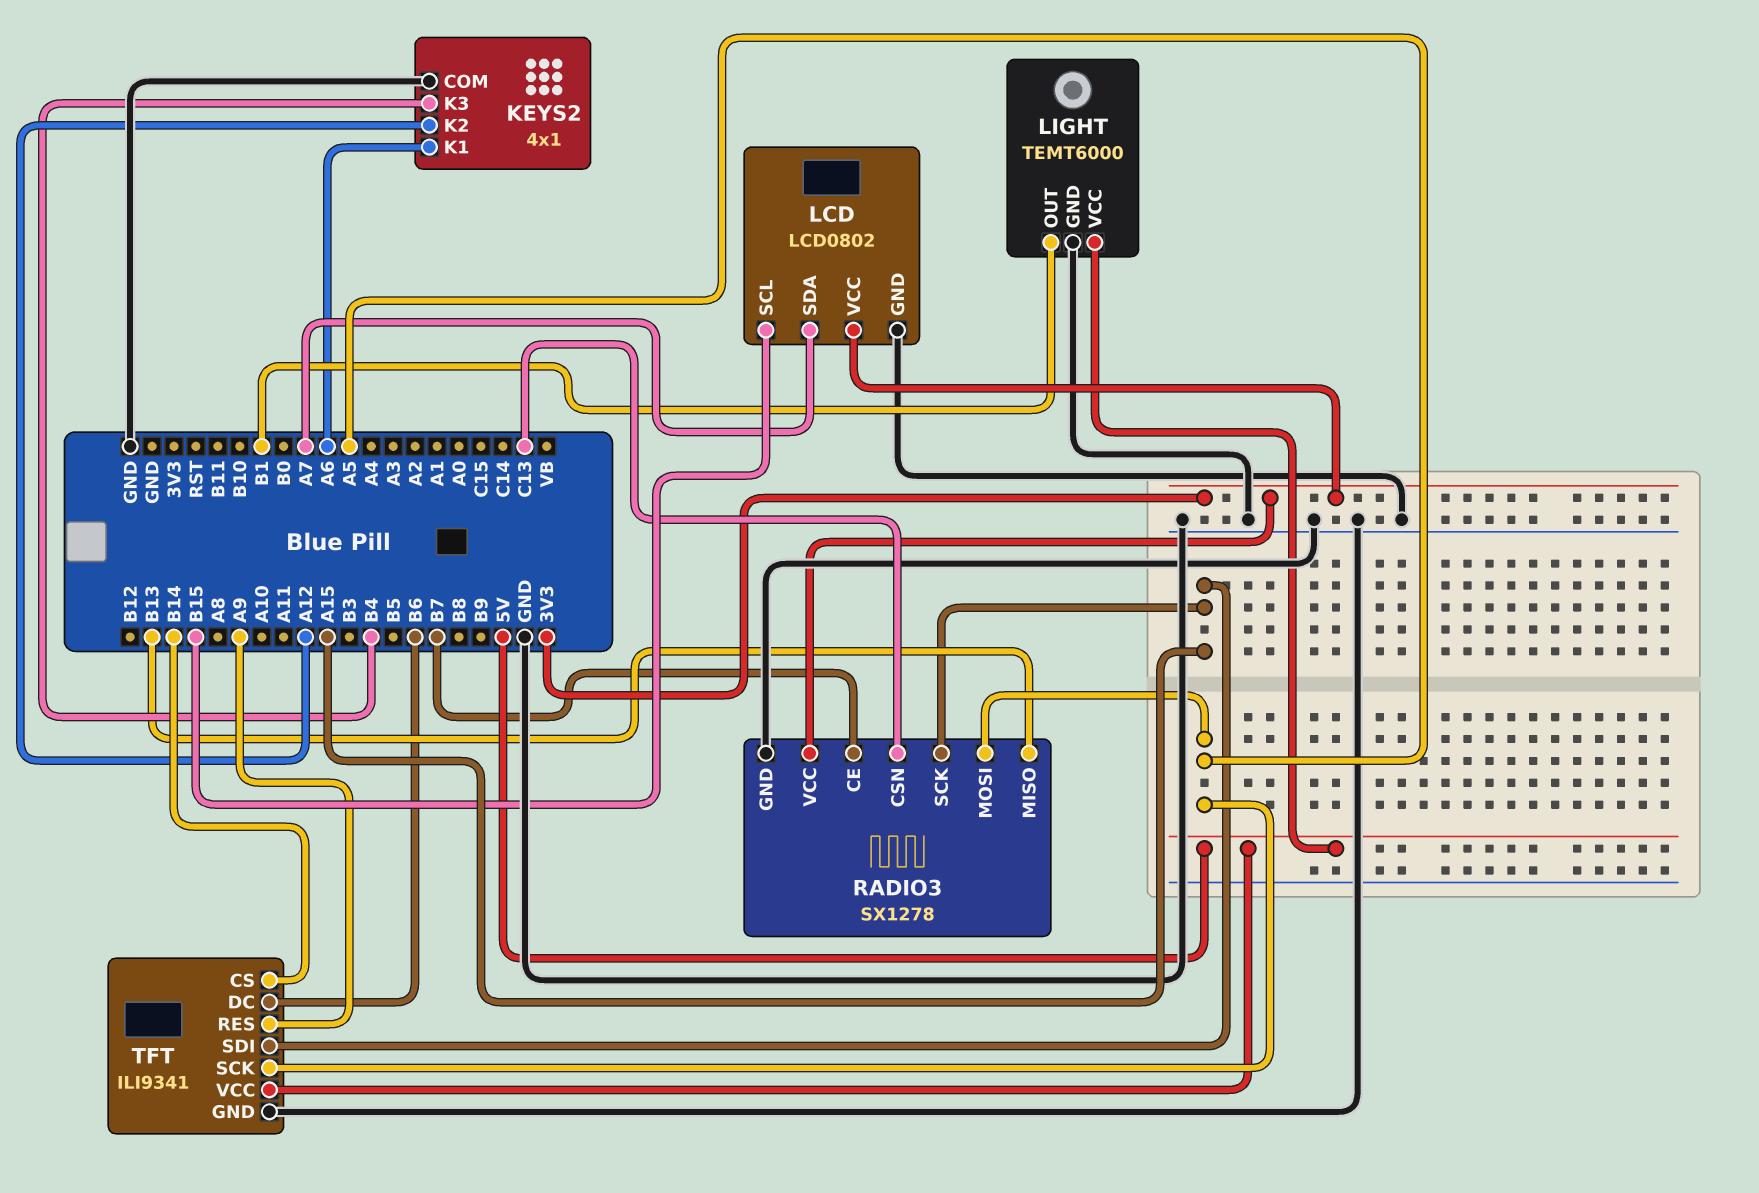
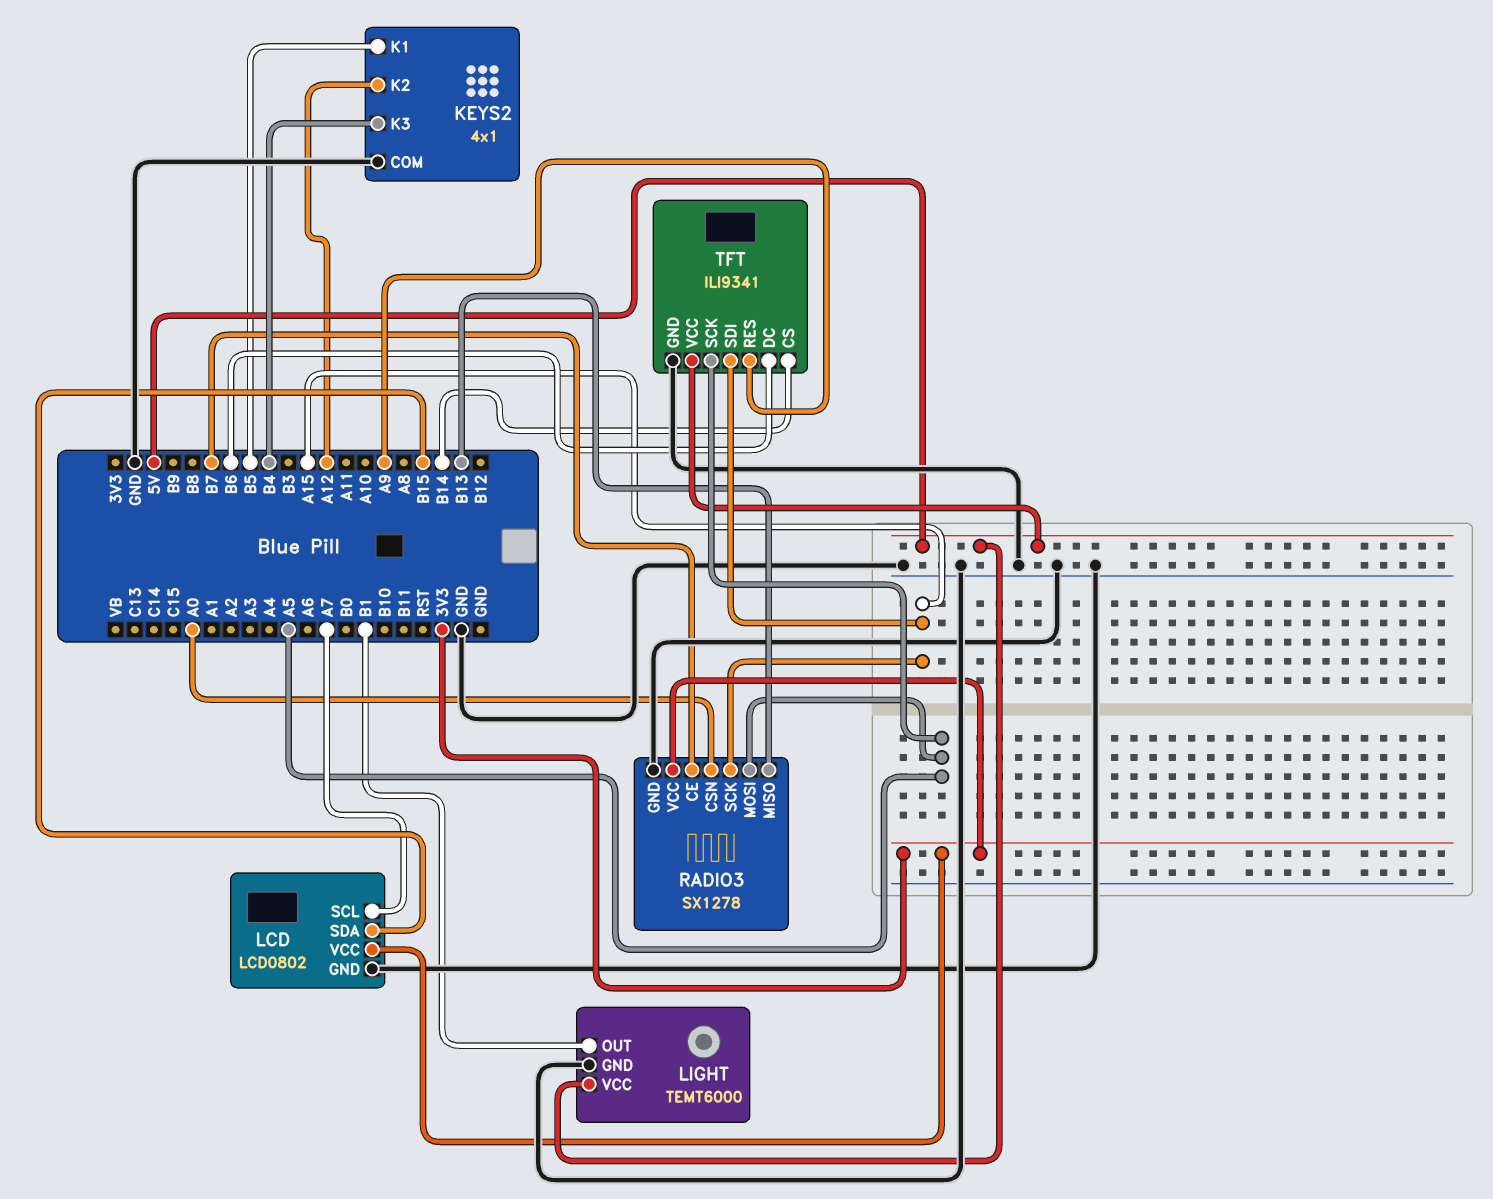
KEYS2 pin K1: A6 -> B5
LCD pin SCL: B15 -> A7
LCD pin SDA: A7 -> B15
RADIO3 pin CSN: C13 -> A0

